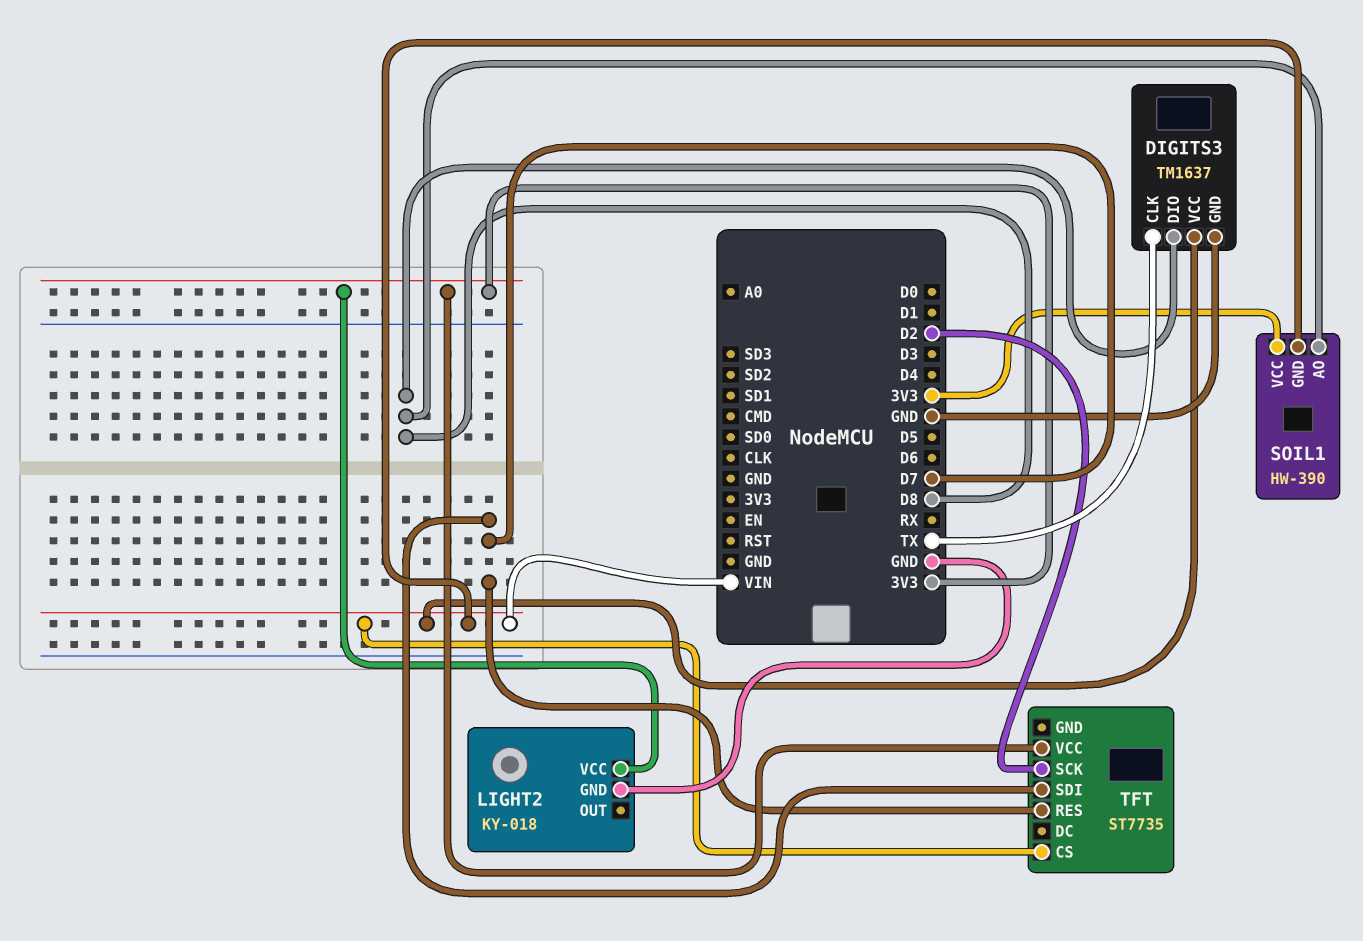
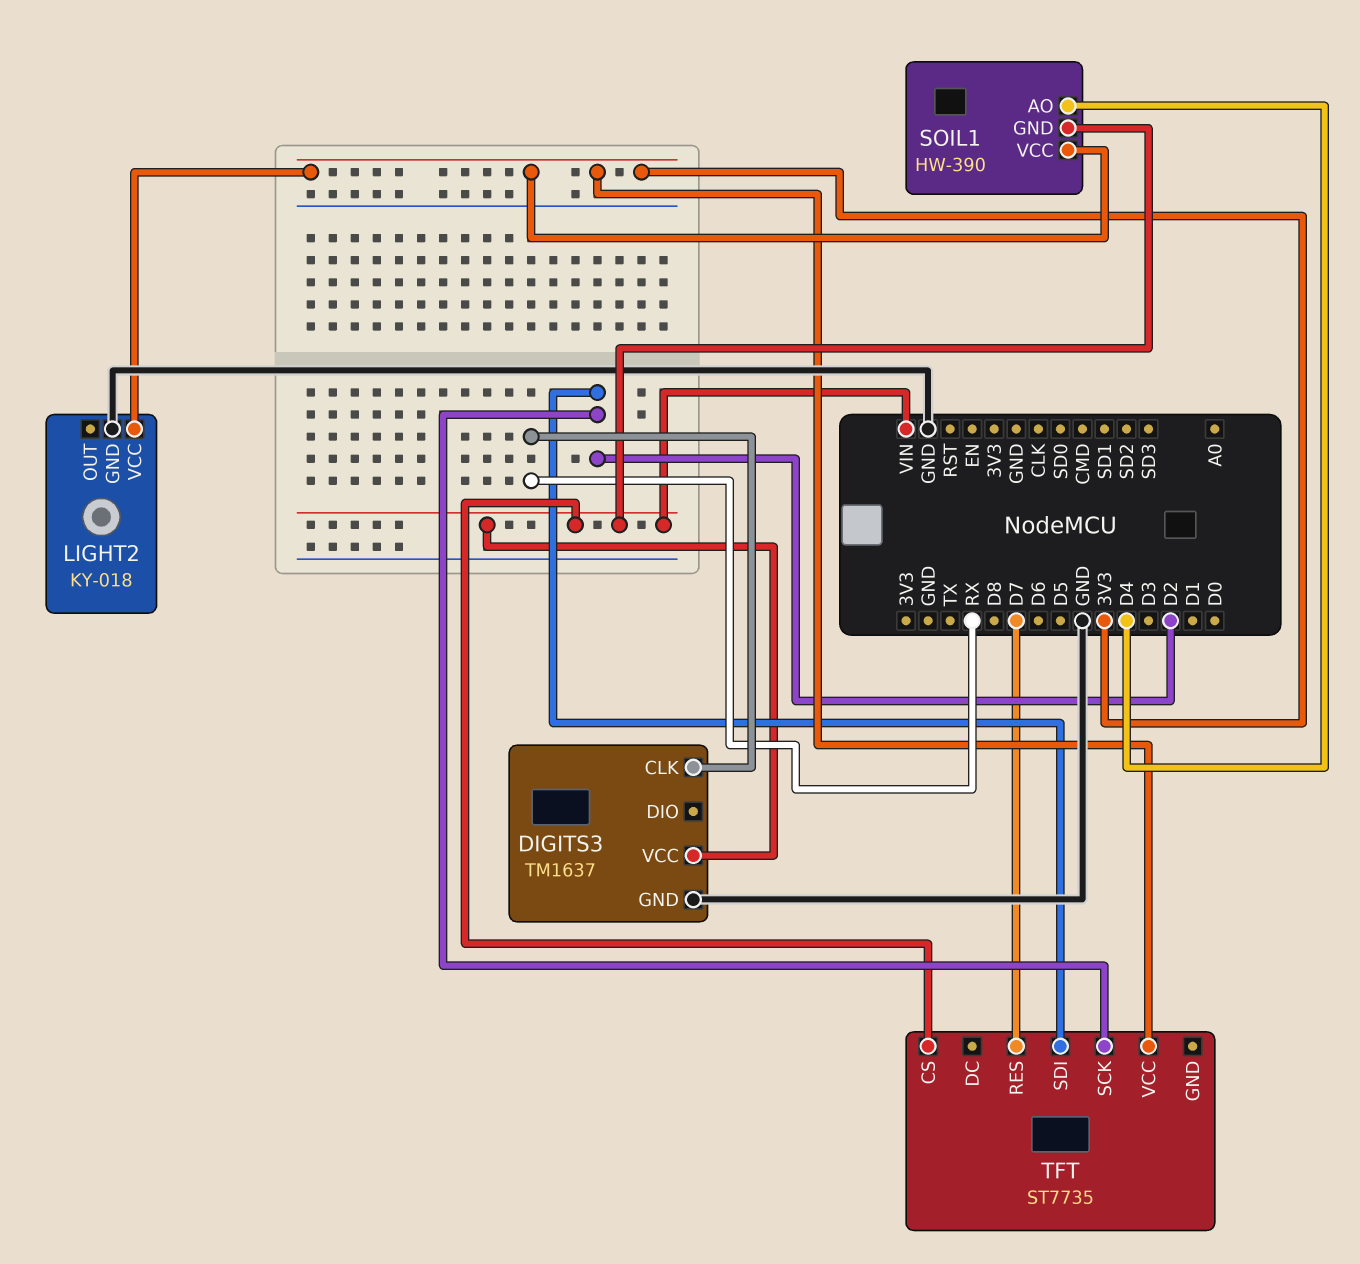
DIGITS3 pin CLK: TX -> RX
DIGITS3 pin DIO: D8 -> none
SOIL1 pin AO: D8 -> D4
TFT pin SDI: D7 -> D2

